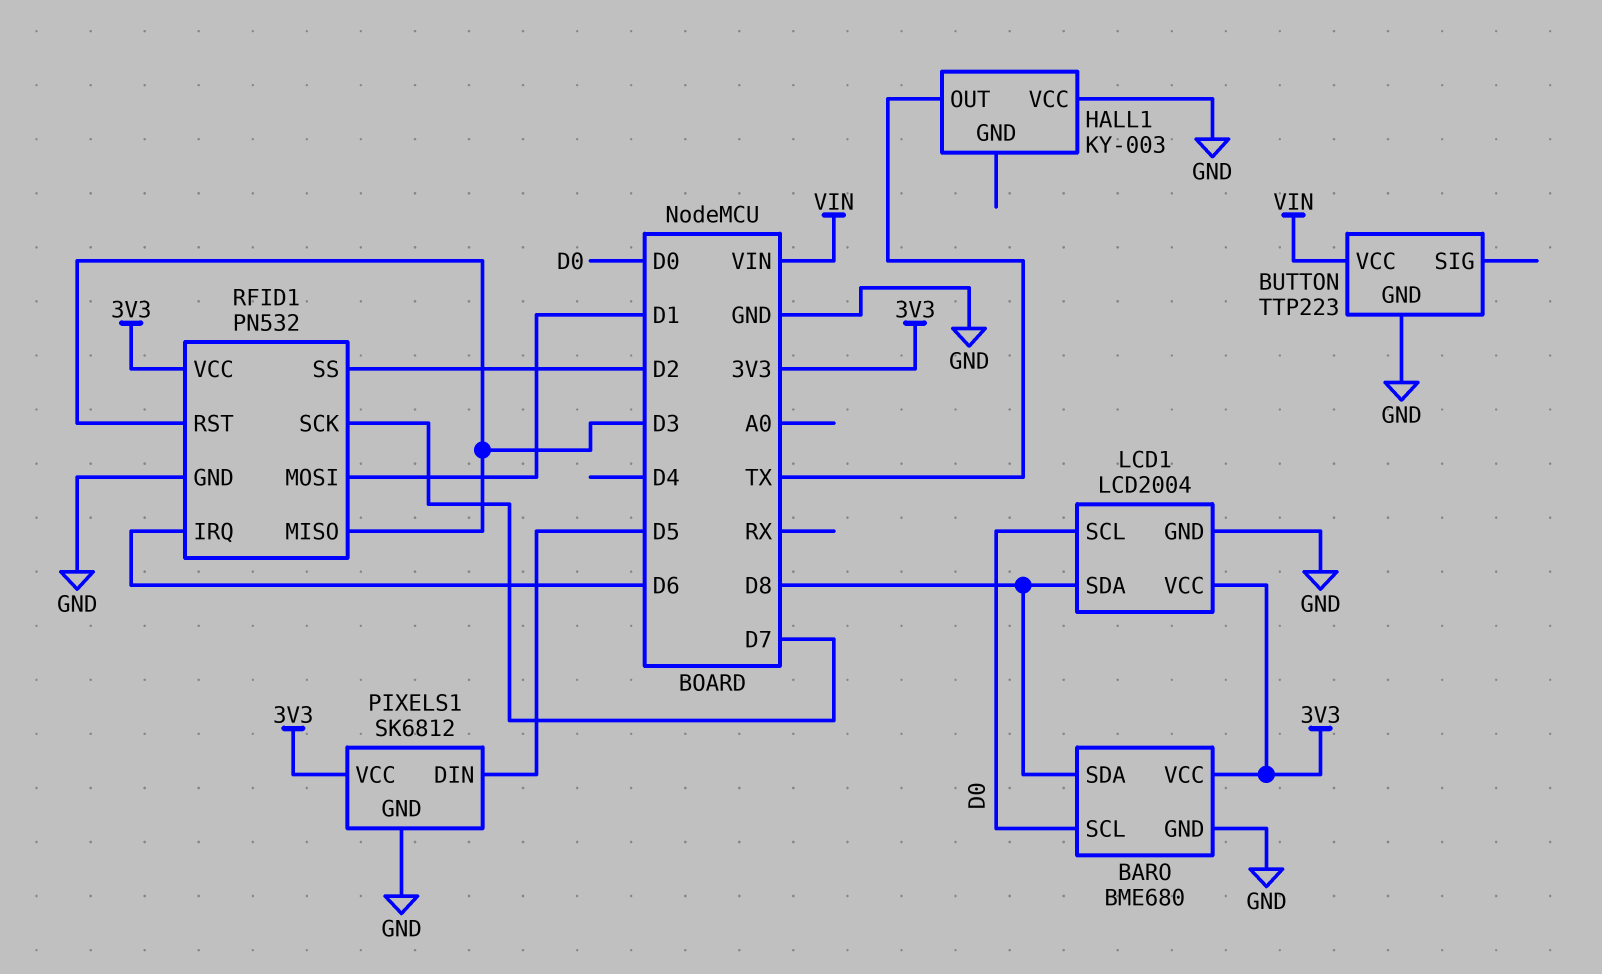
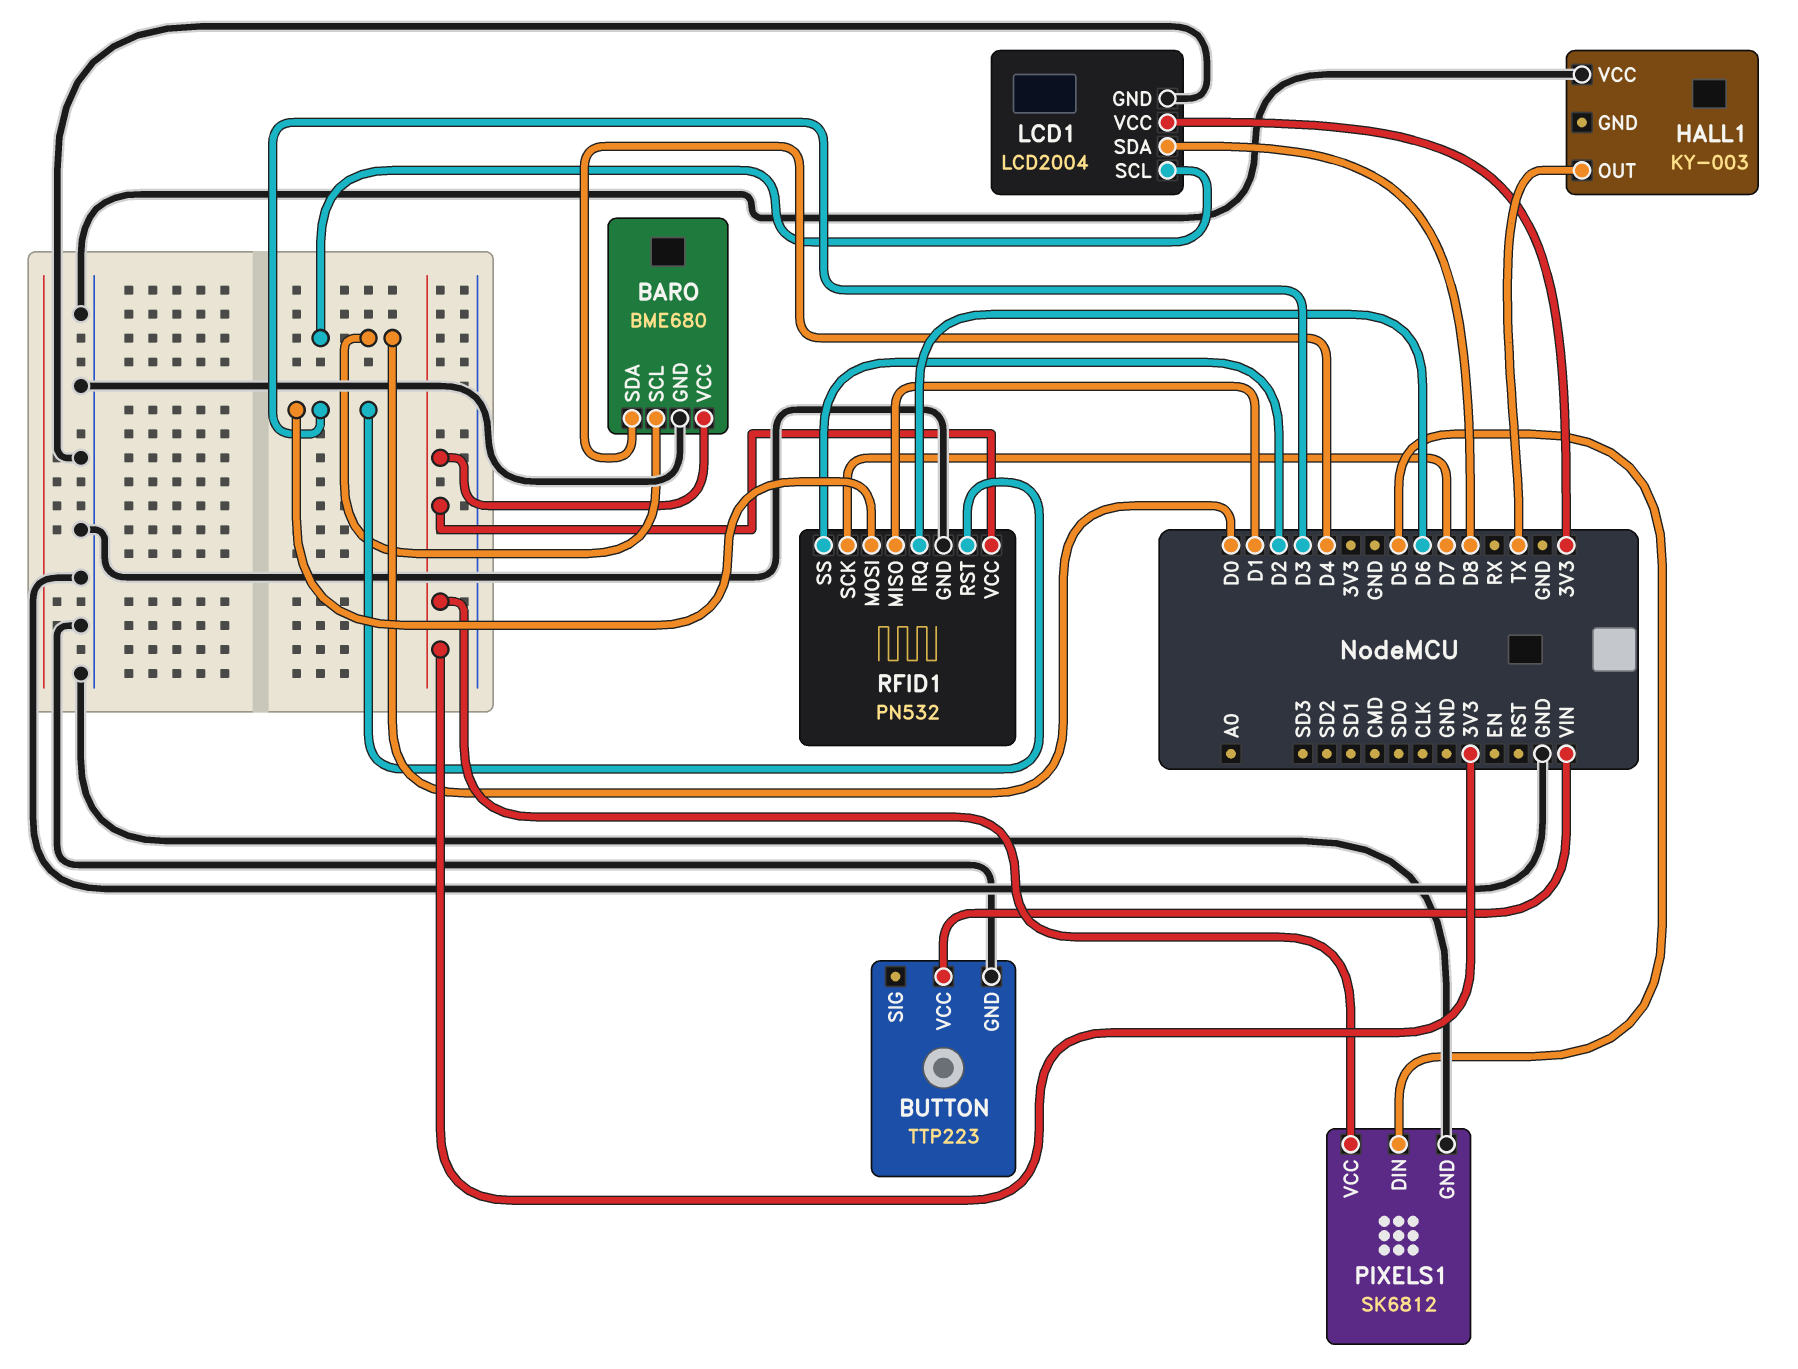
BARO pin SDA: D8 -> D4
RFID1 pin MISO: D3 -> D1
RFID1 pin MOSI: D1 -> D3

